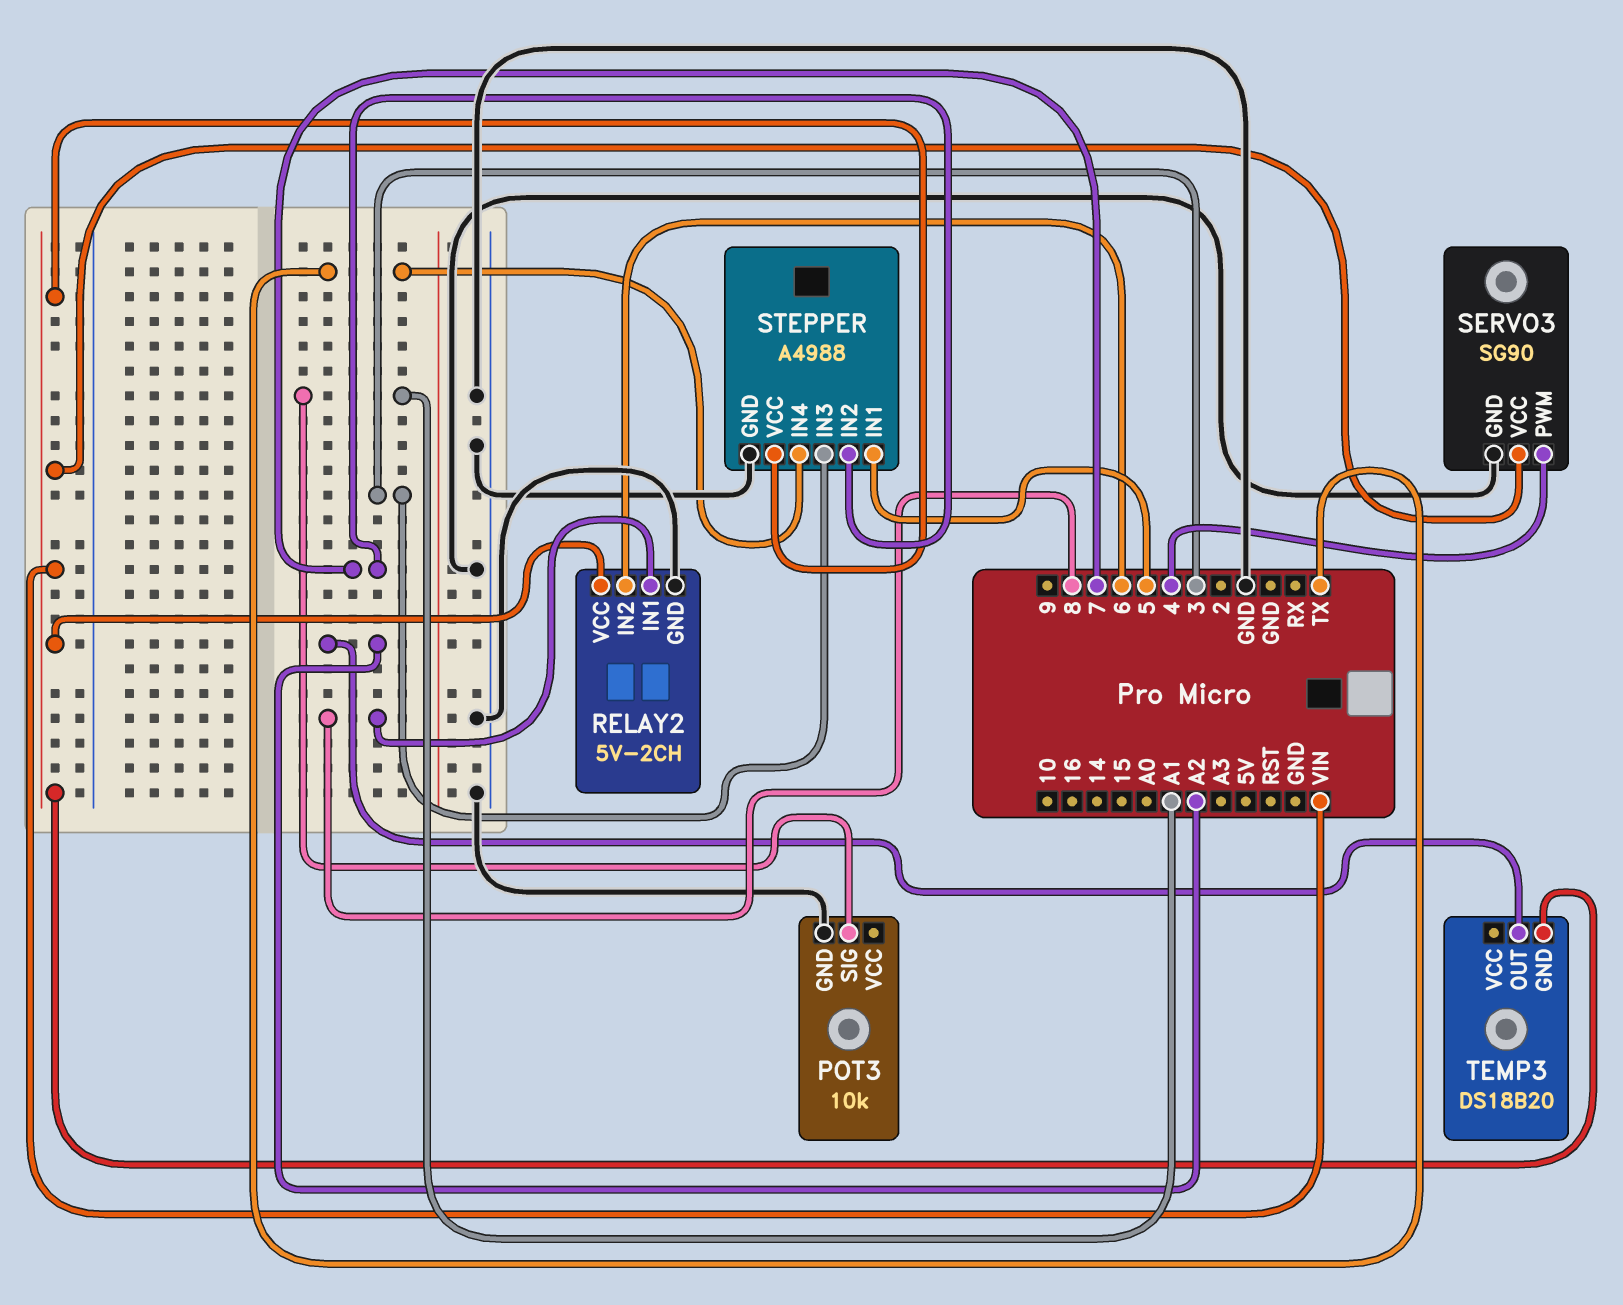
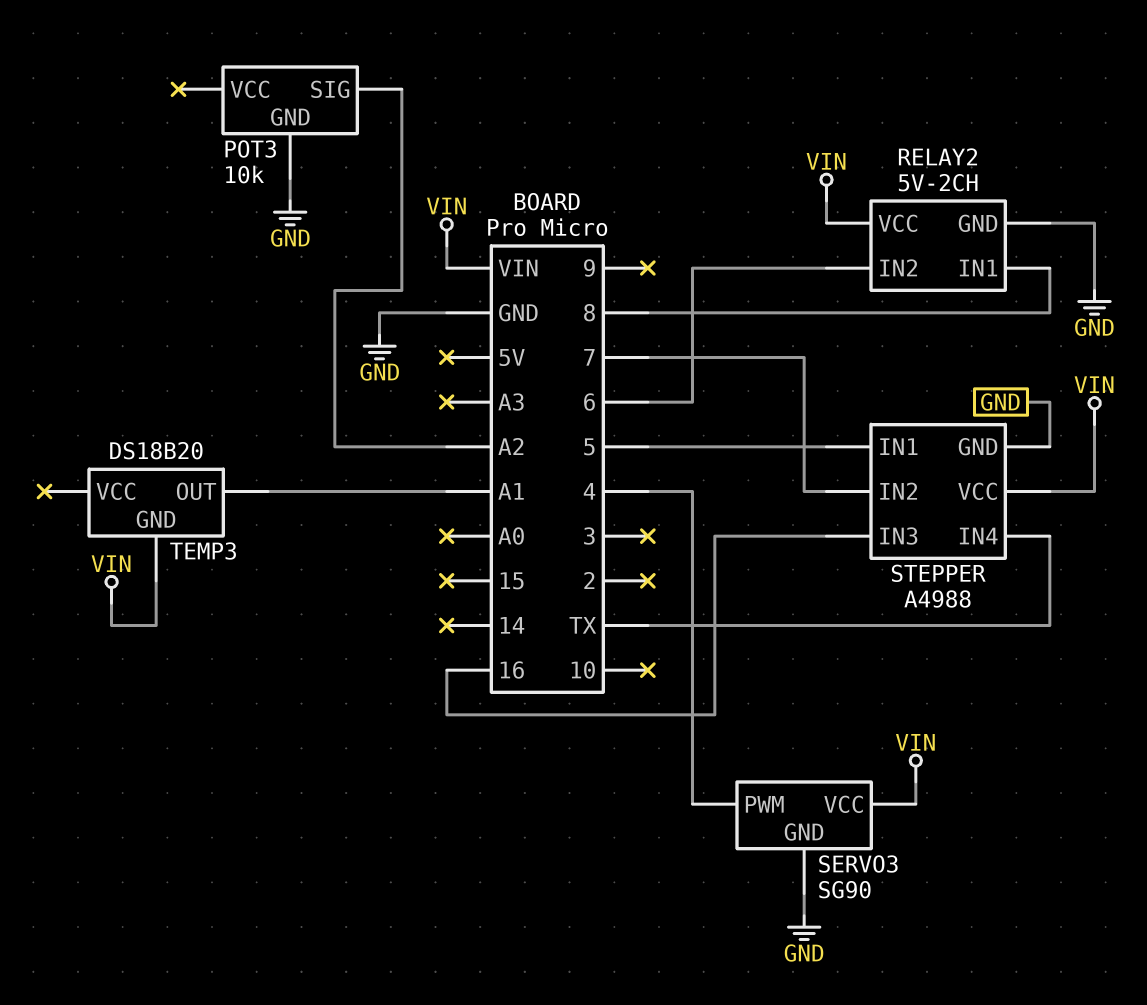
POT3 pin SIG: A1 -> A2
STEPPER pin IN3: 3 -> 16
TEMP3 pin OUT: A2 -> A1

